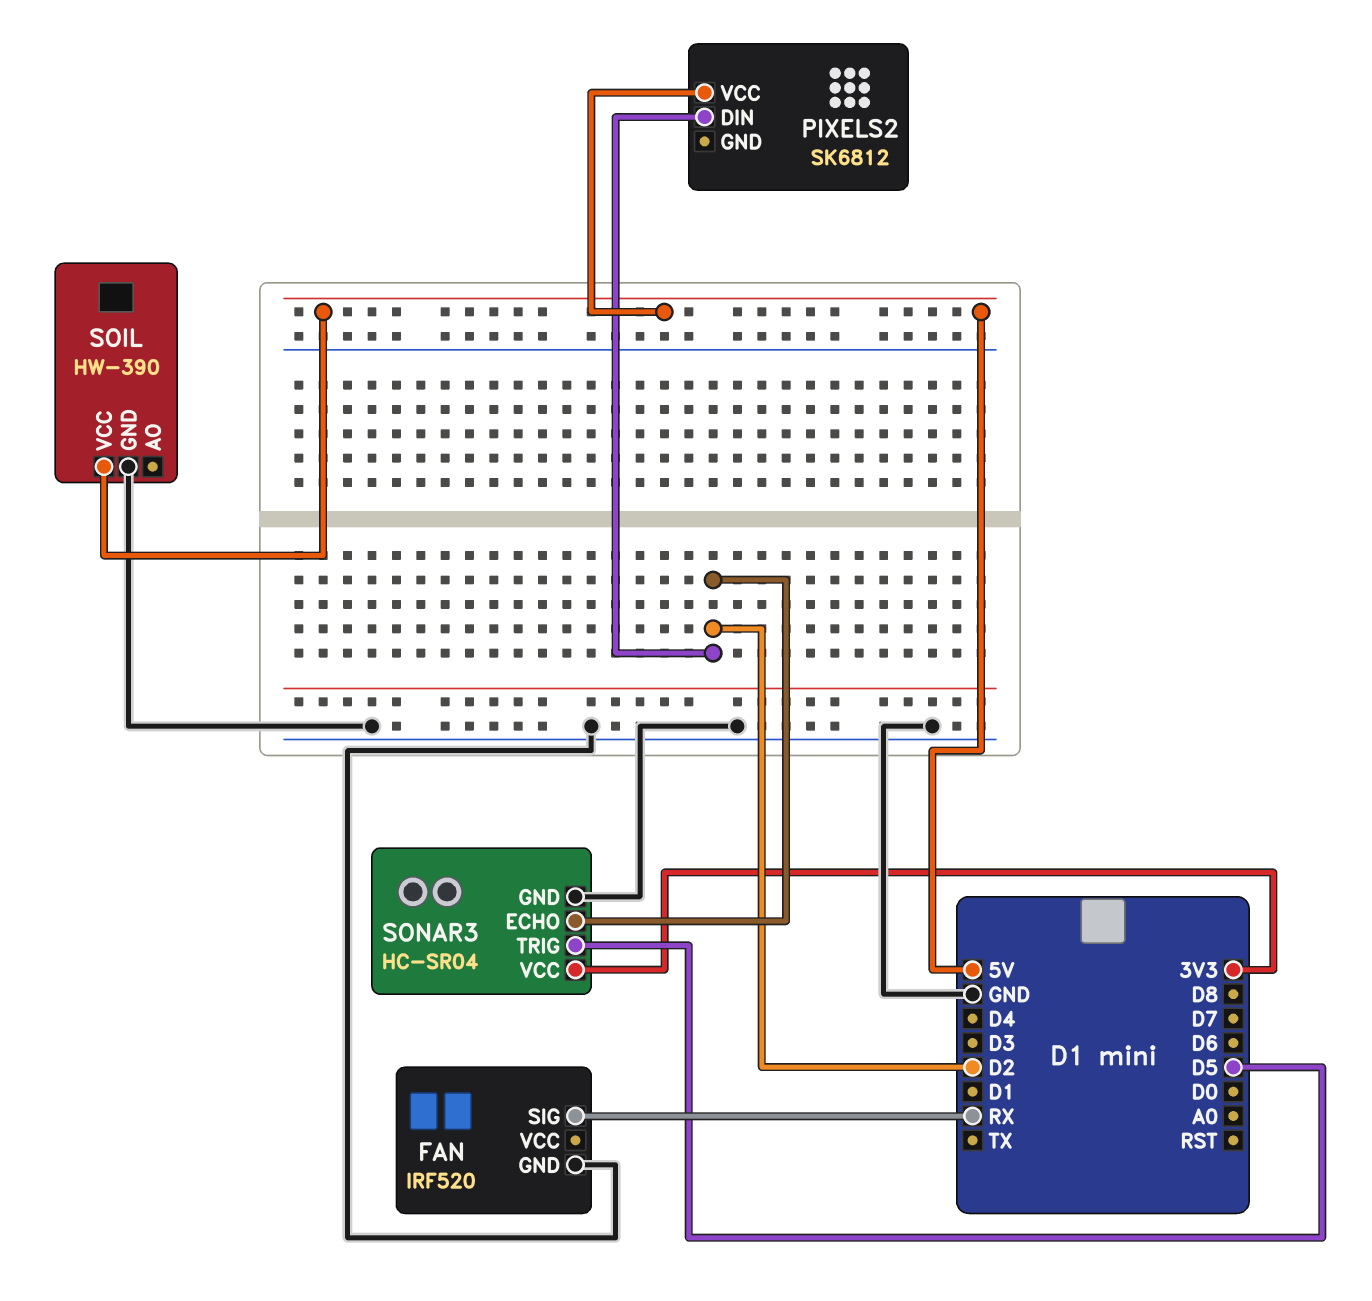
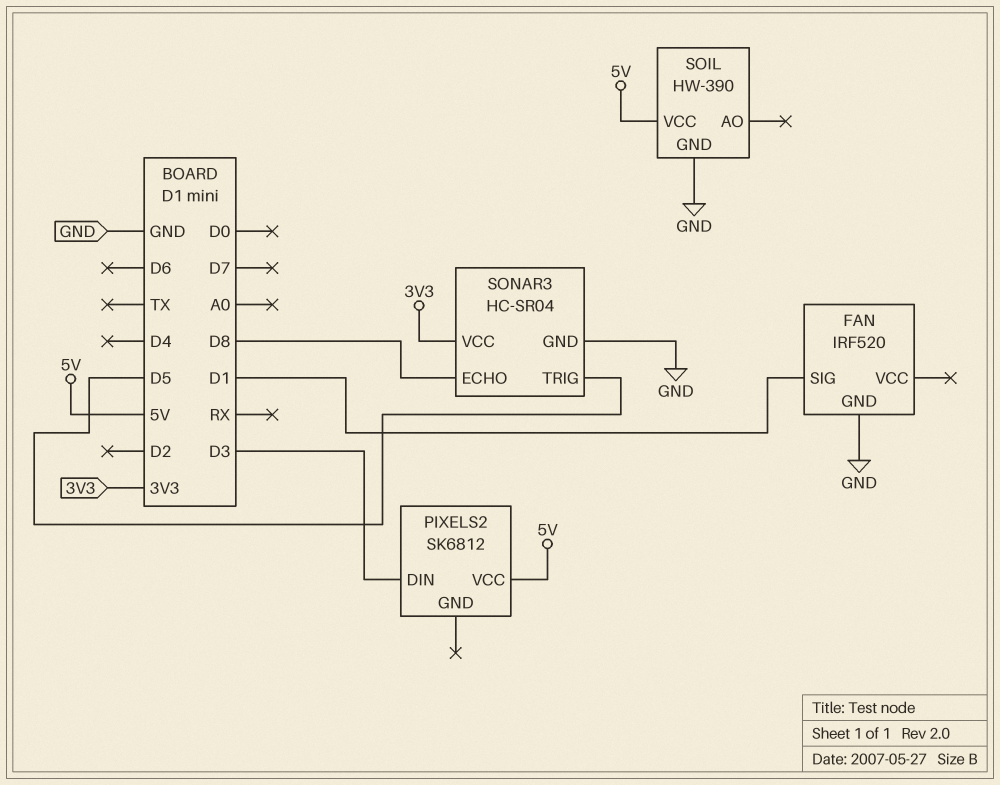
FAN pin SIG: RX -> D1
PIXELS2 pin DIN: D2 -> D3
SONAR3 pin ECHO: D2 -> D8

